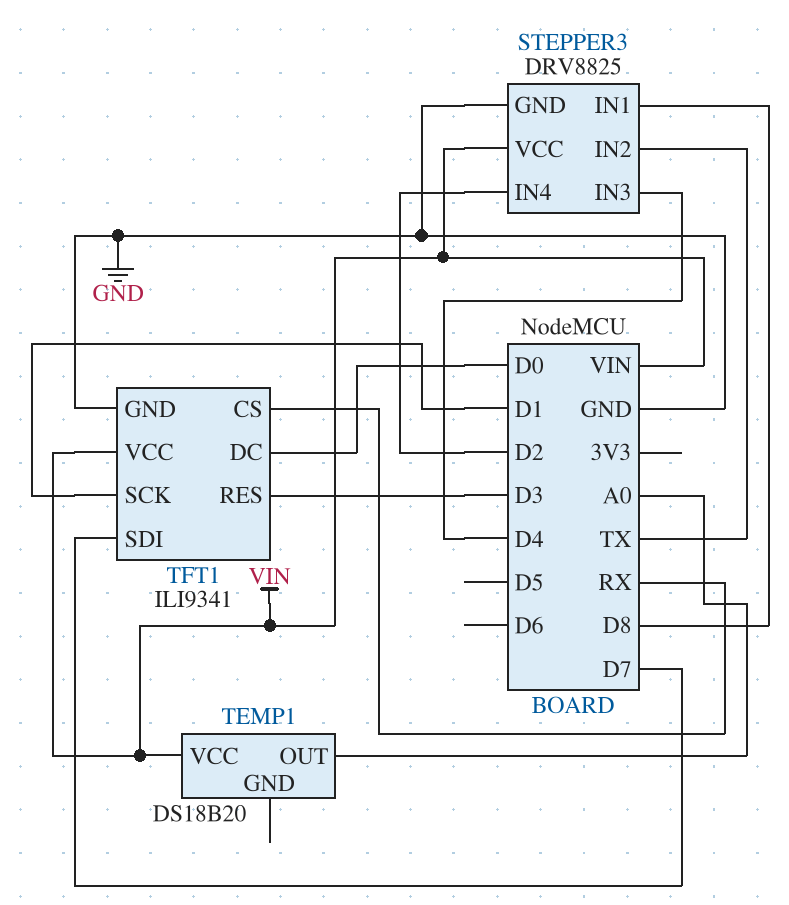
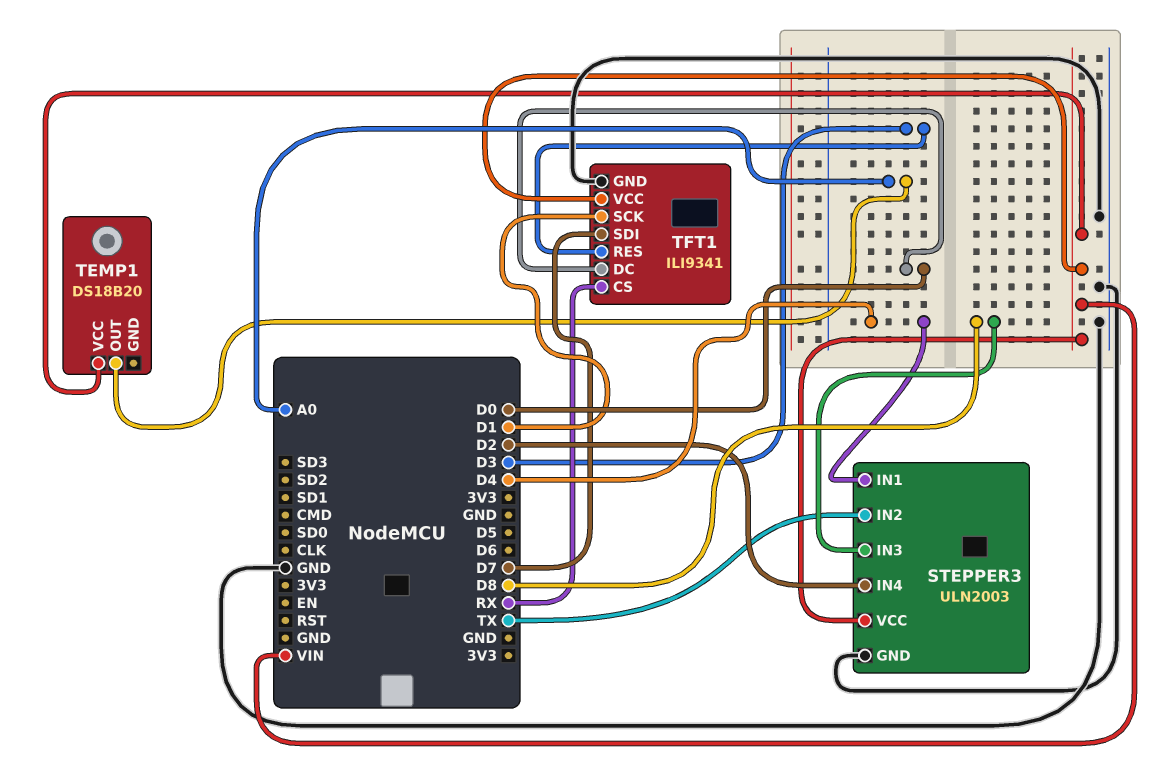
STEPPER3: DRV8825 -> ULN2003
STEPPER3 pin IN1: D8 -> D4
STEPPER3 pin IN3: D4 -> D8

